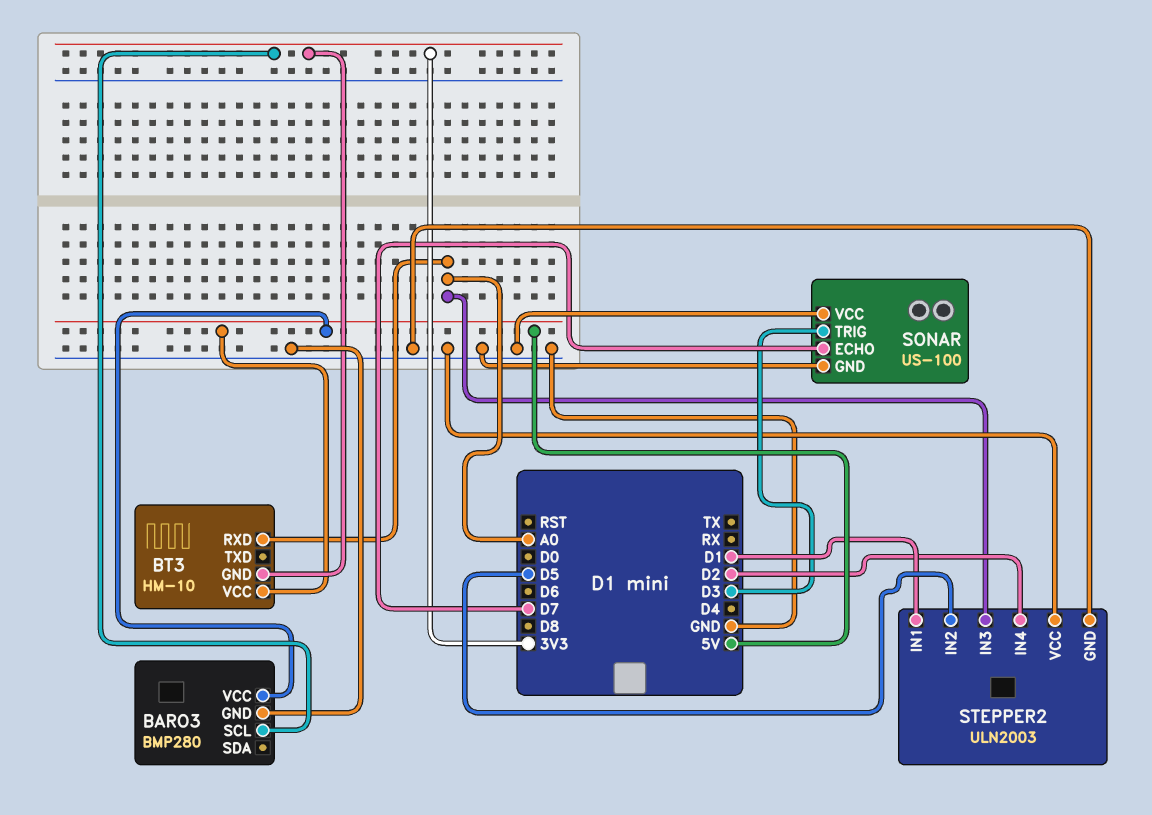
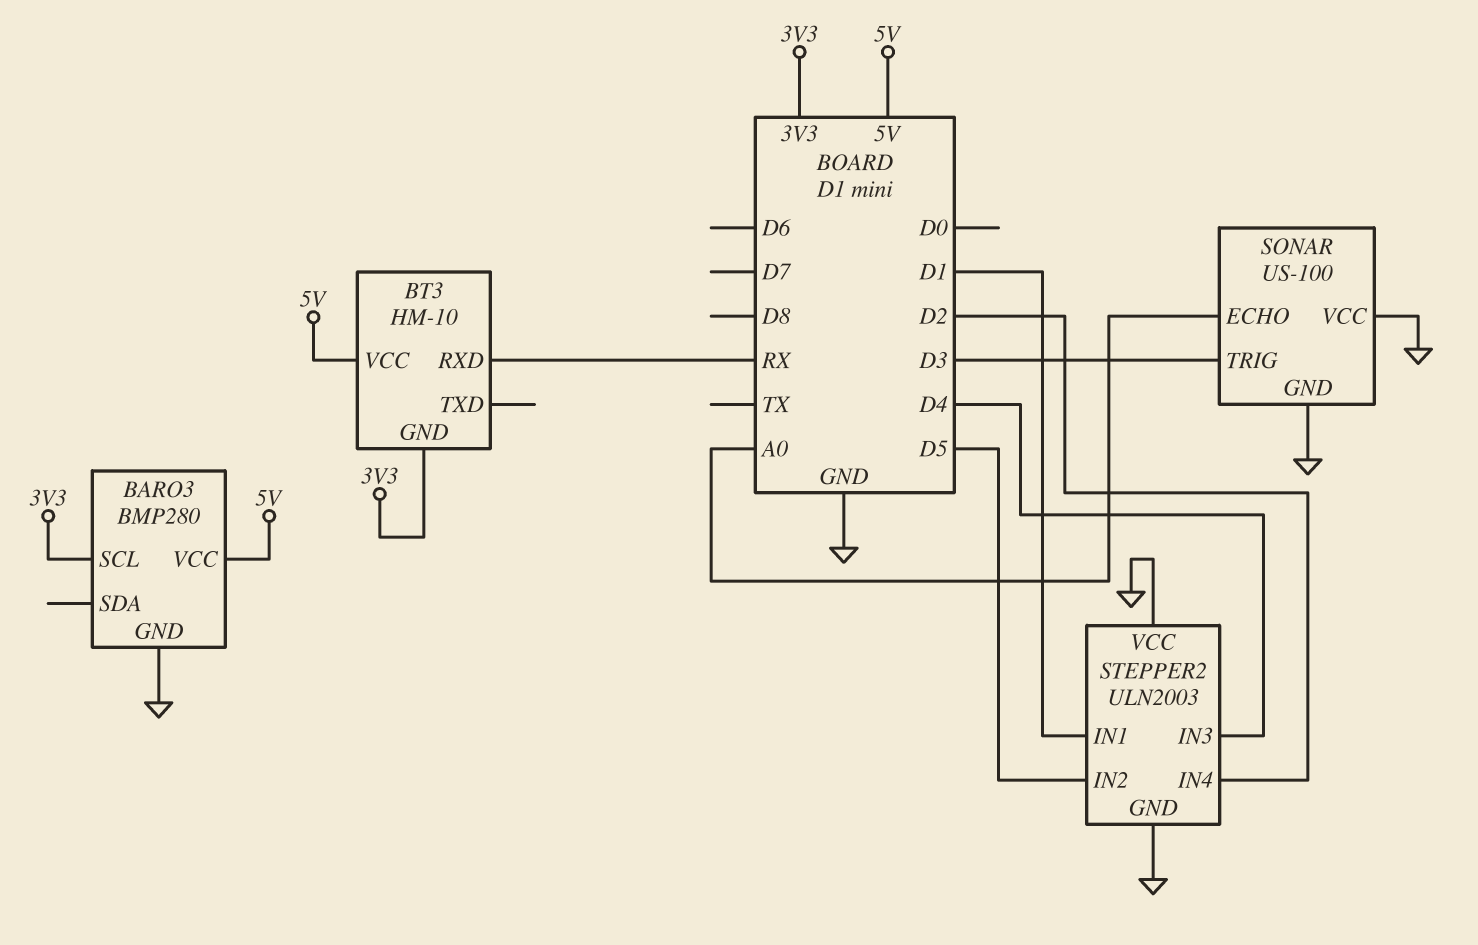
BT3 pin RXD: A0 -> RX
SONAR pin ECHO: D7 -> A0
STEPPER2 pin IN3: A0 -> D4

